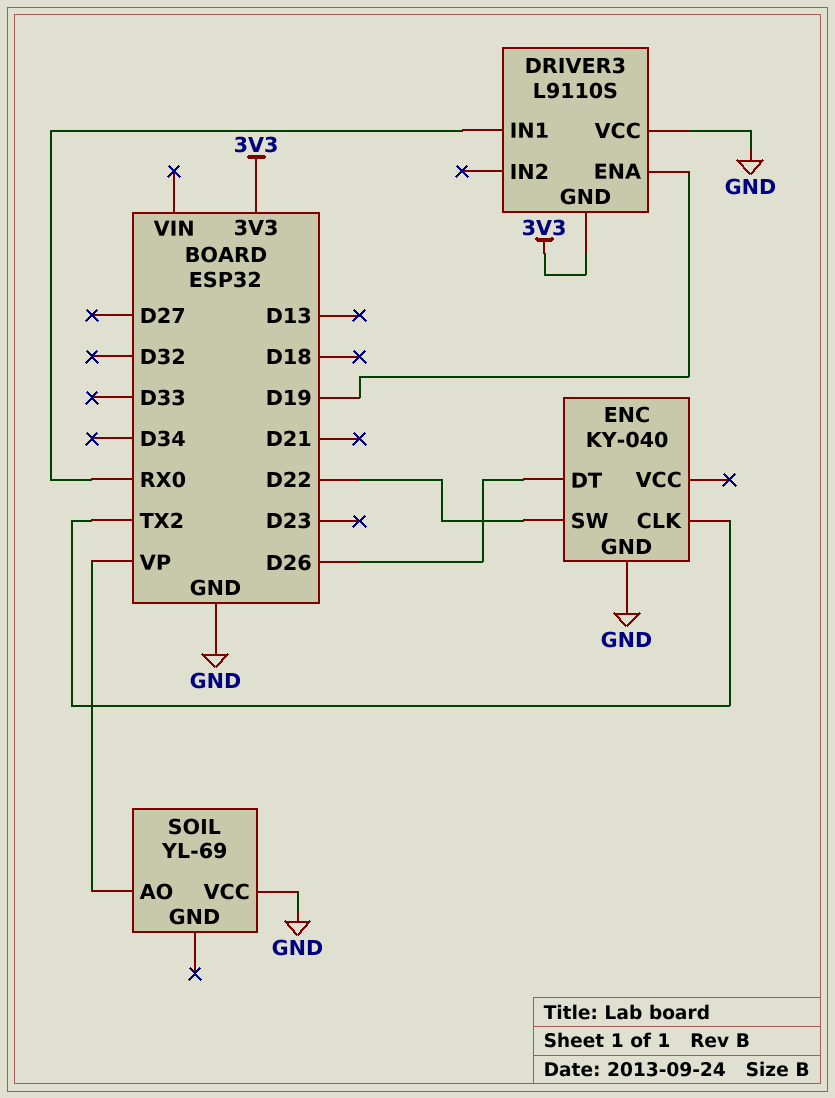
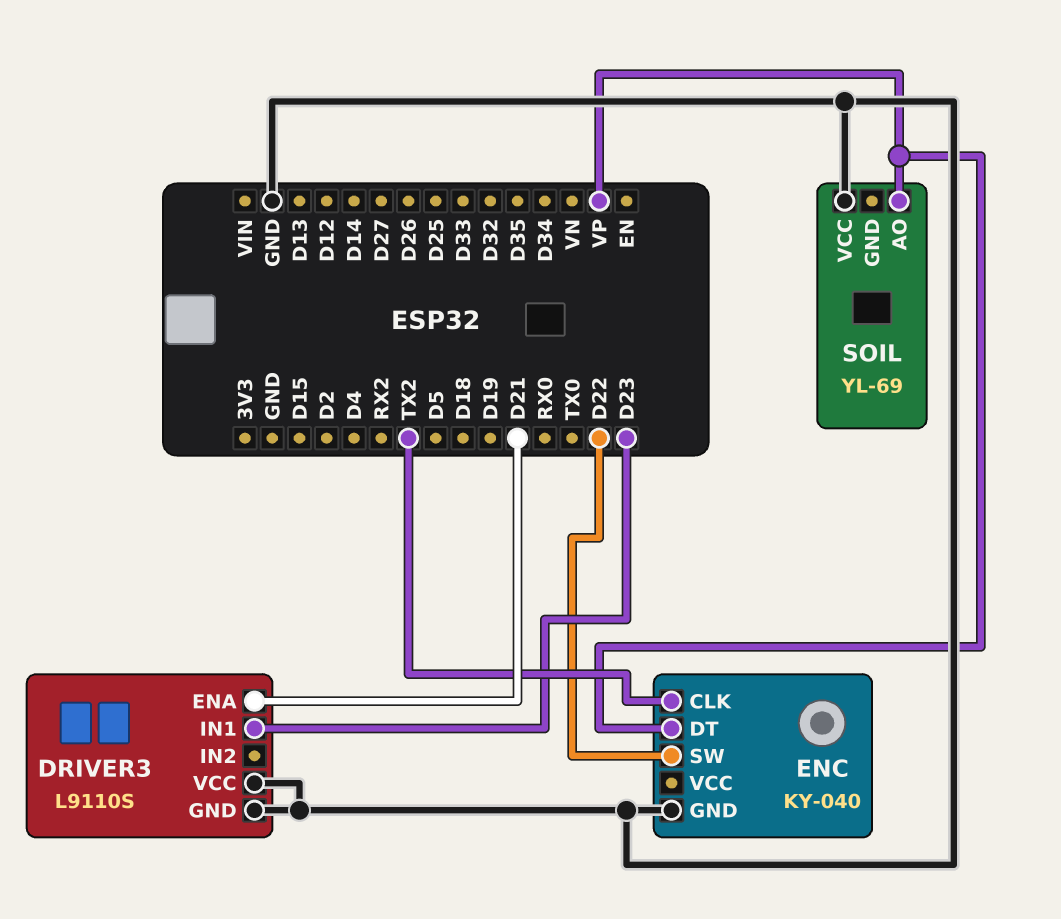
DRIVER3 pin ENA: D19 -> D21
DRIVER3 pin GND: 3V3 -> GND
DRIVER3 pin IN1: RX0 -> D23
ENC pin DT: D26 -> VP

